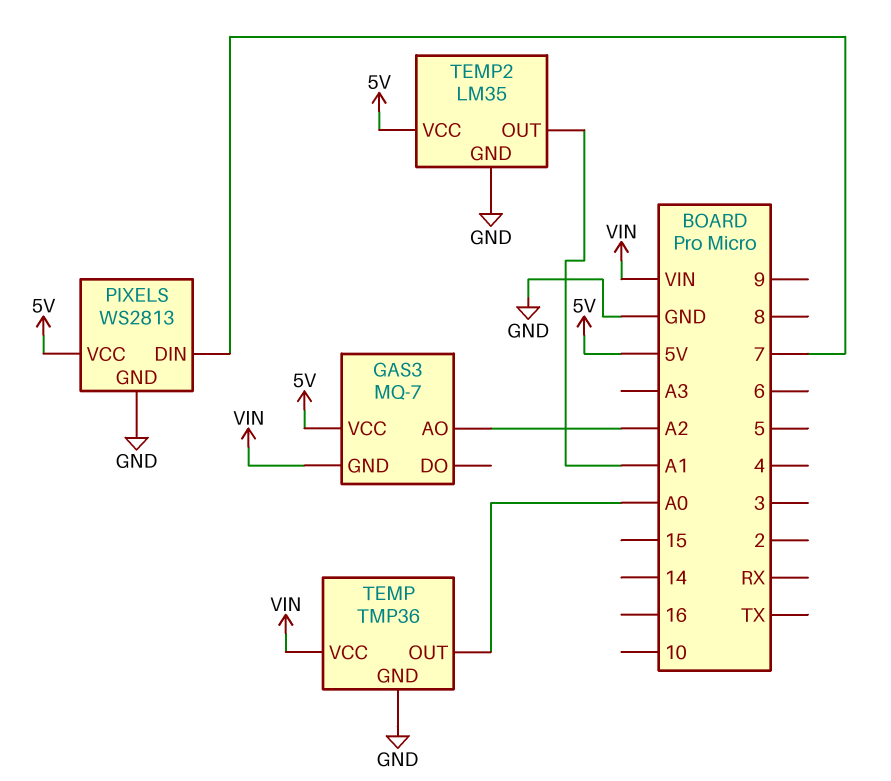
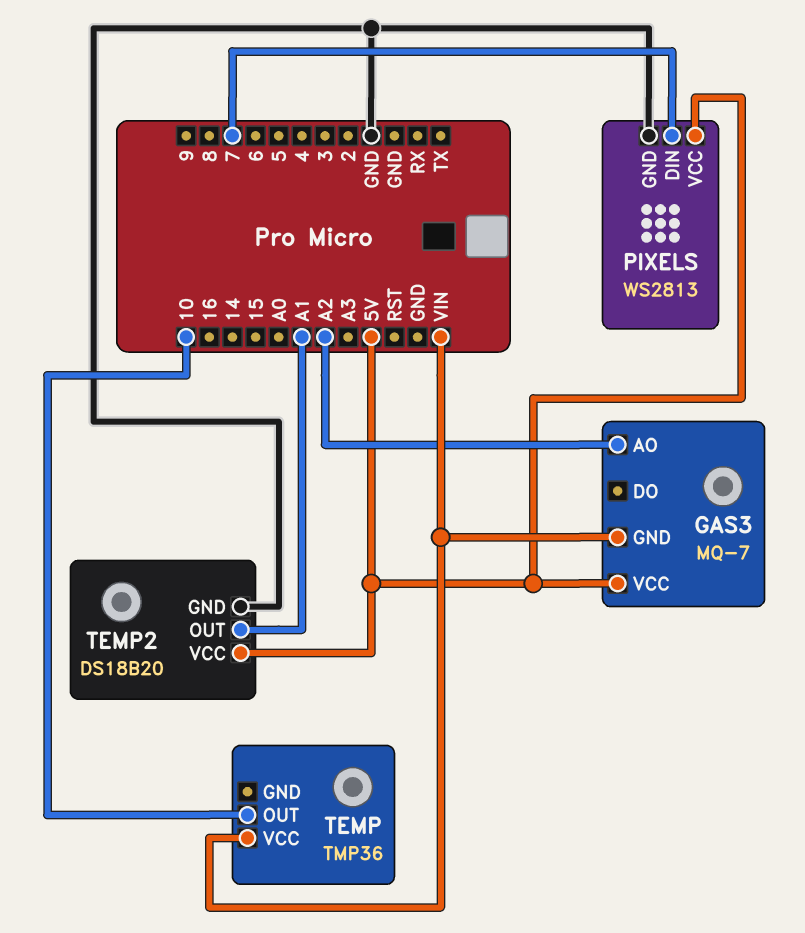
TEMP pin GND: GND -> none
TEMP pin OUT: A0 -> 10
TEMP2: LM35 -> DS18B20

